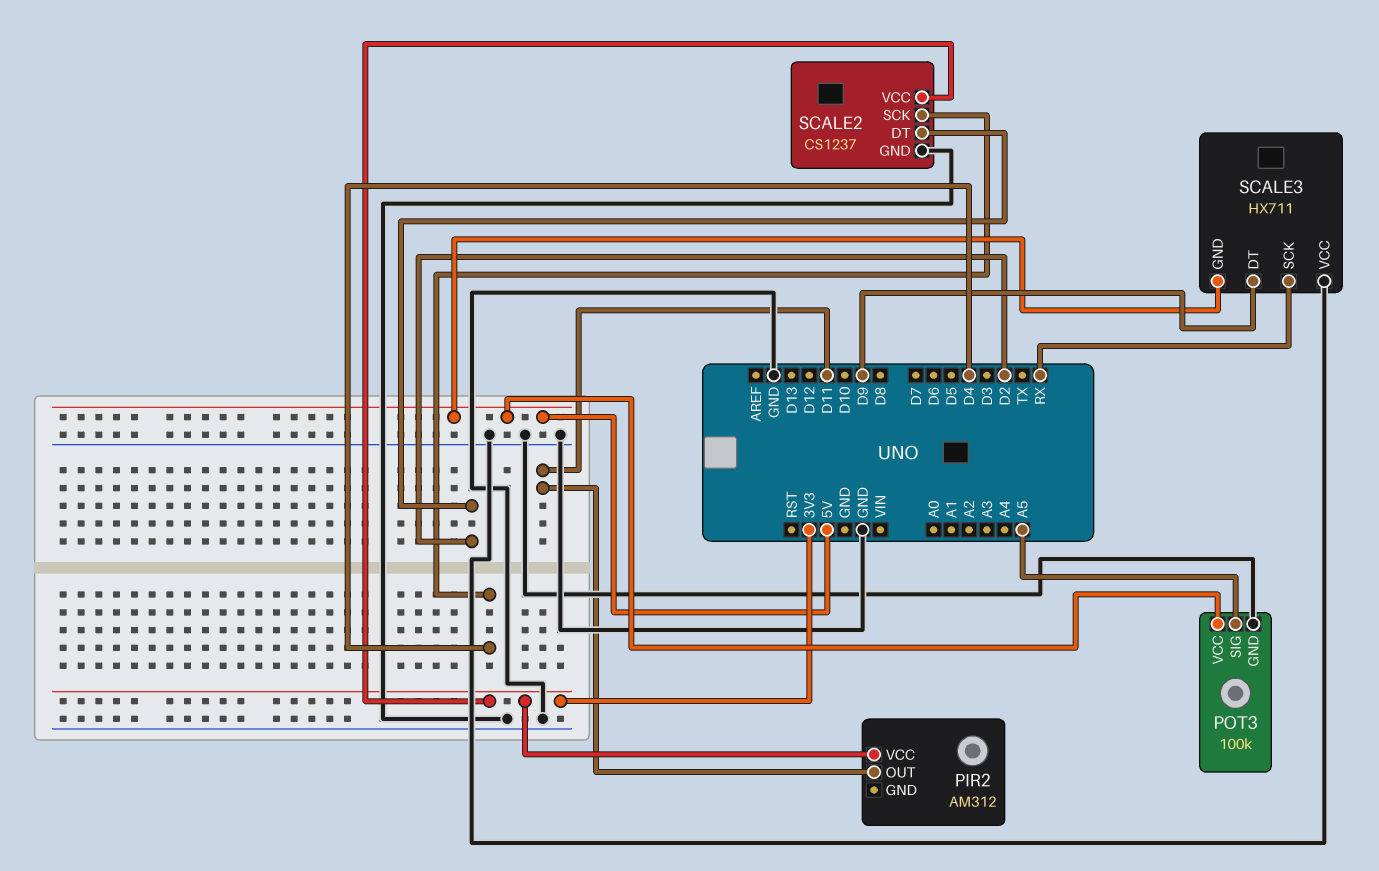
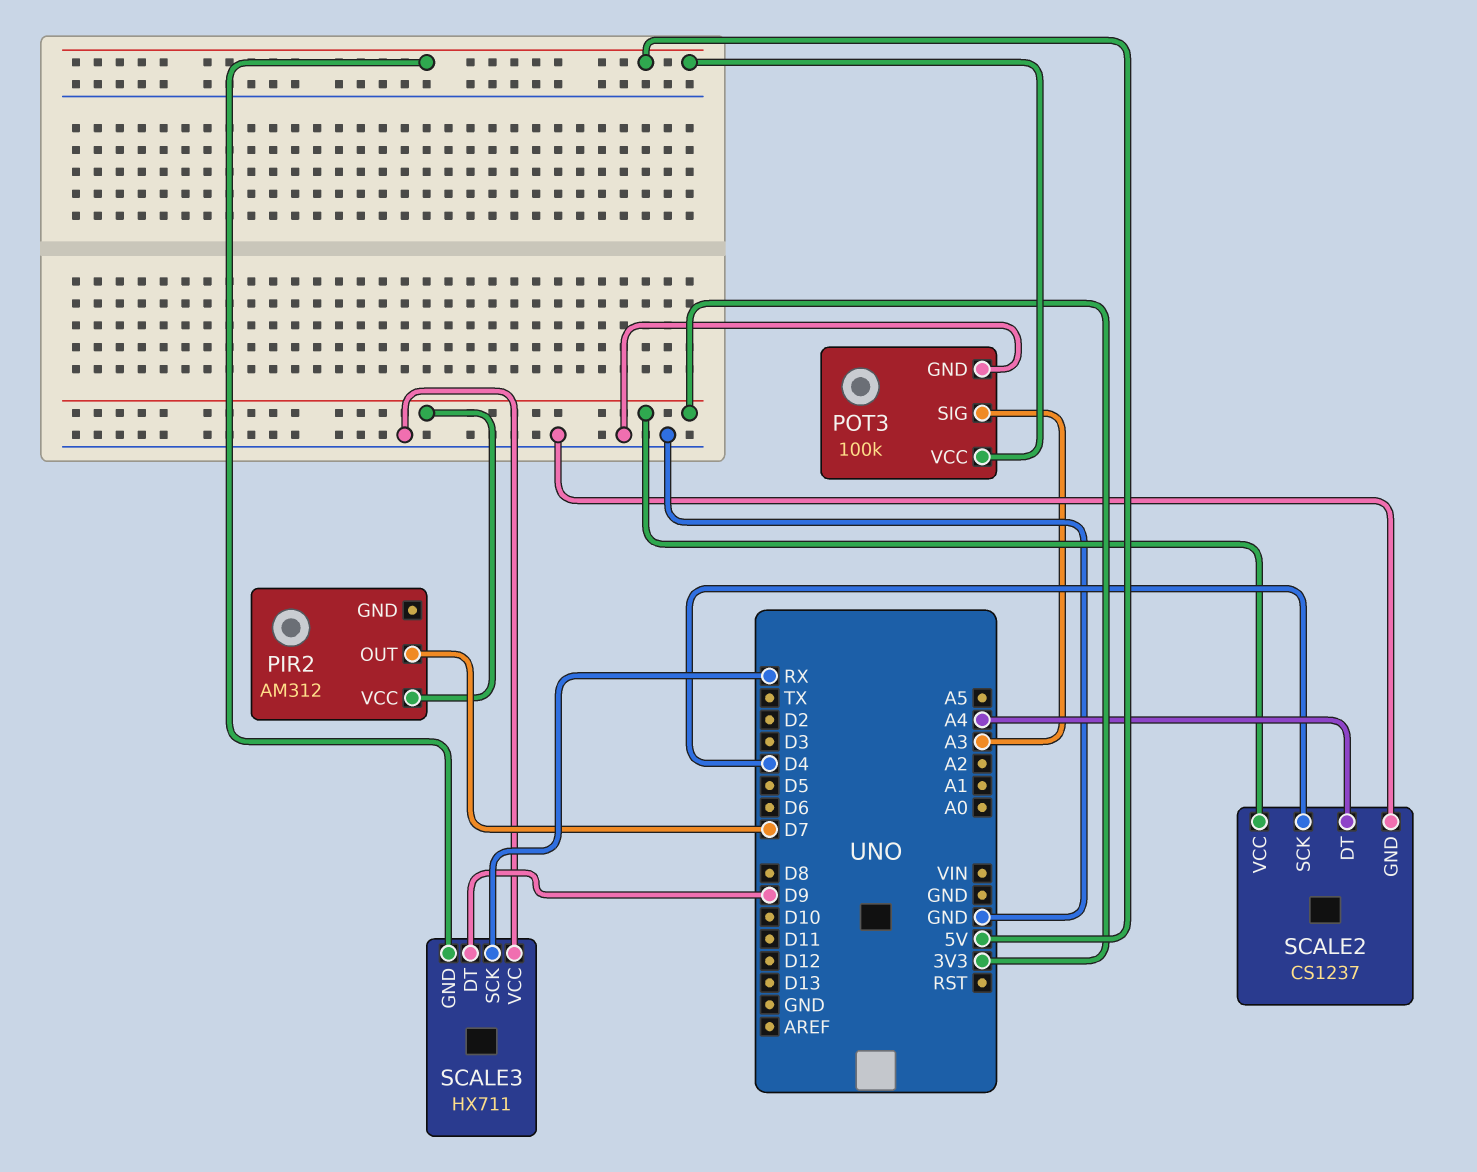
PIR2 pin OUT: D11 -> D7
POT3 pin SIG: A5 -> A3
SCALE2 pin DT: D2 -> A4

